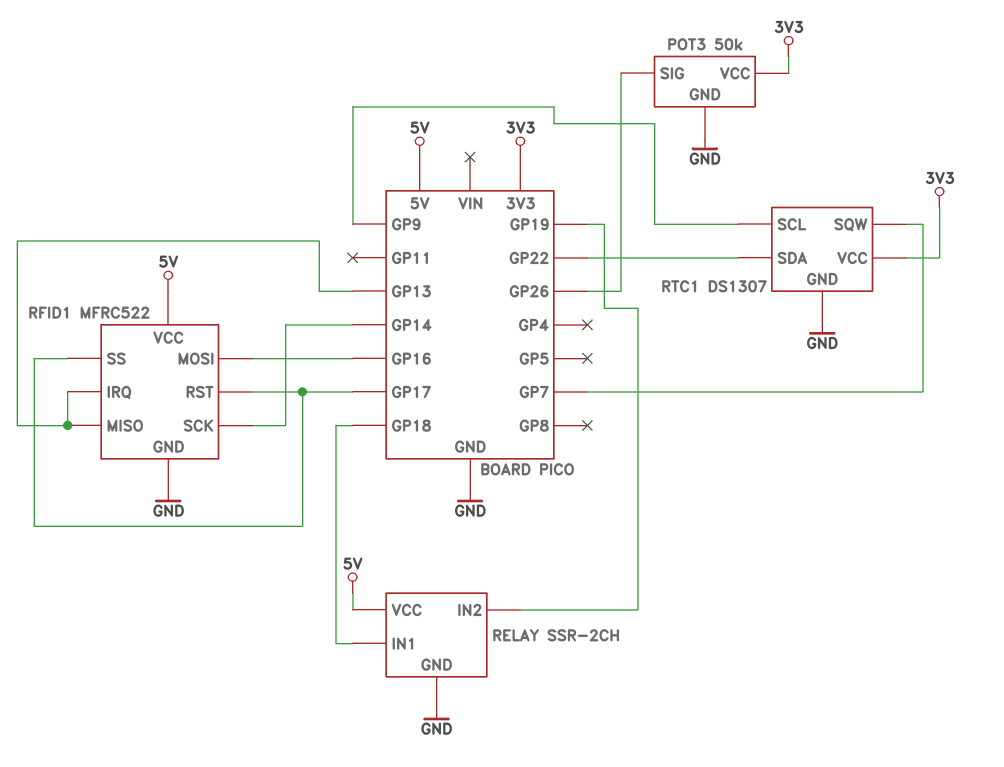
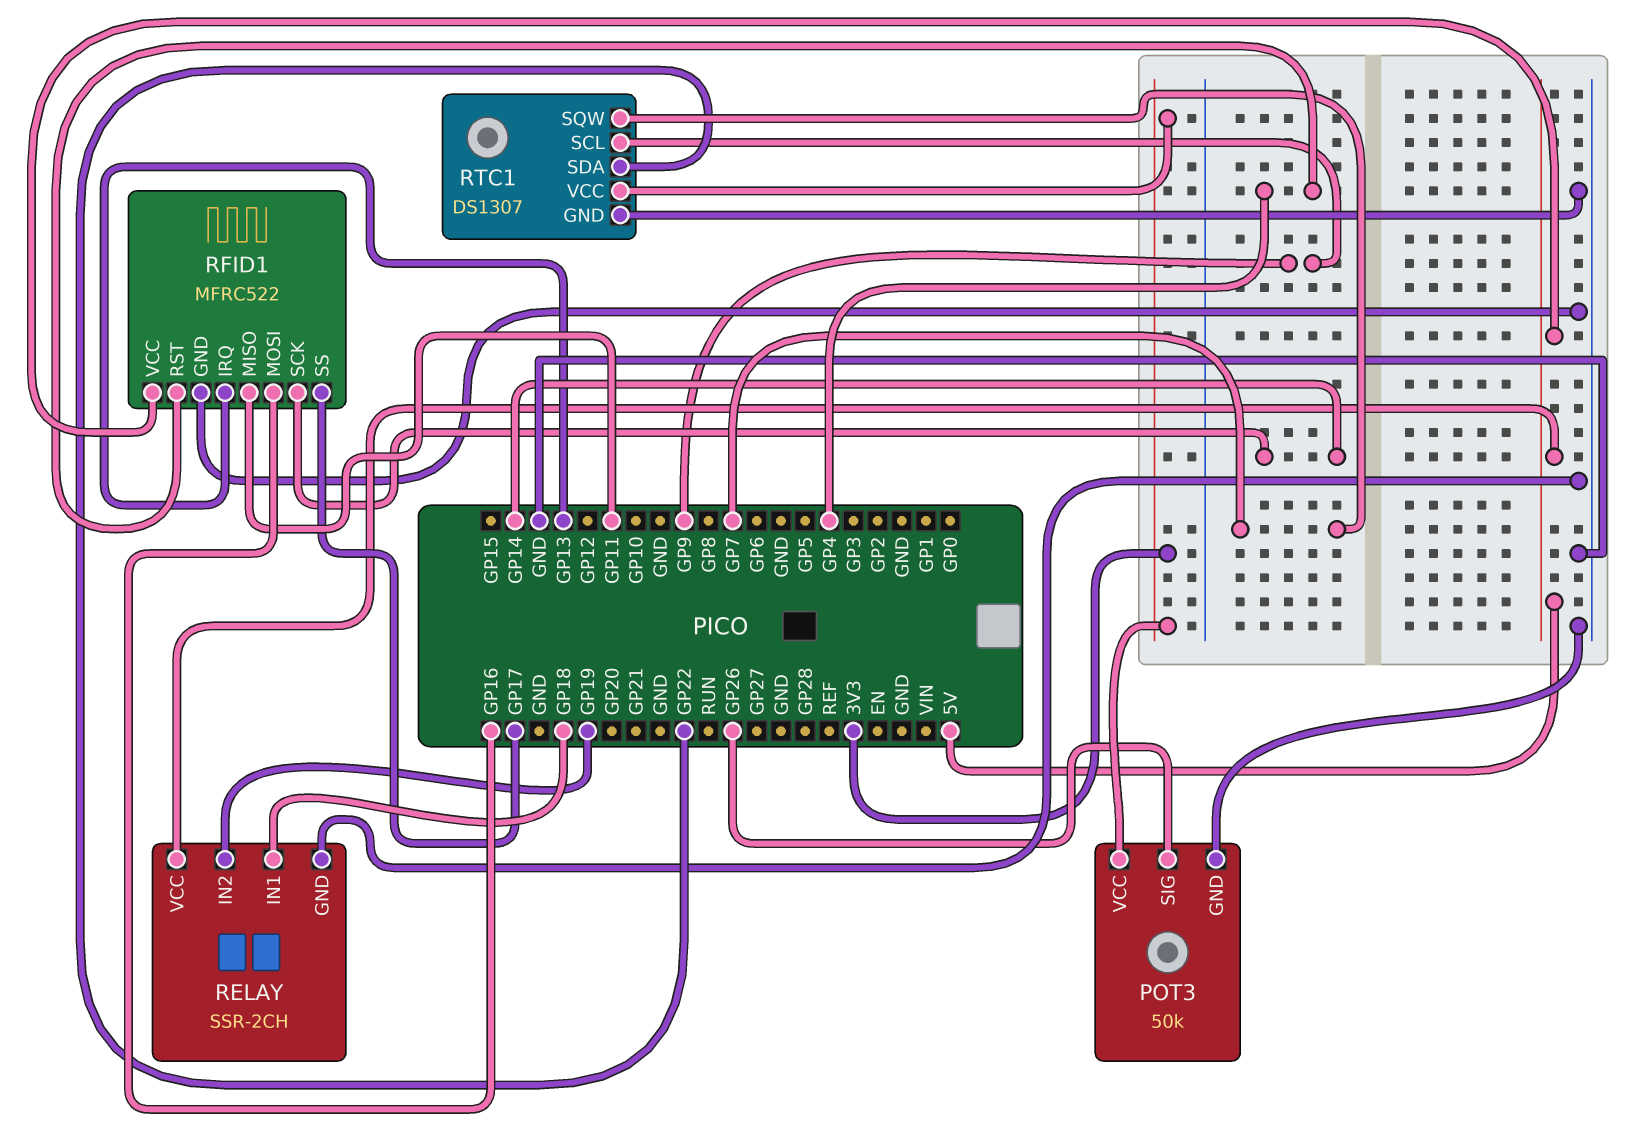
RFID1 pin MISO: GP13 -> GP11
RFID1 pin RST: GP17 -> GP4

